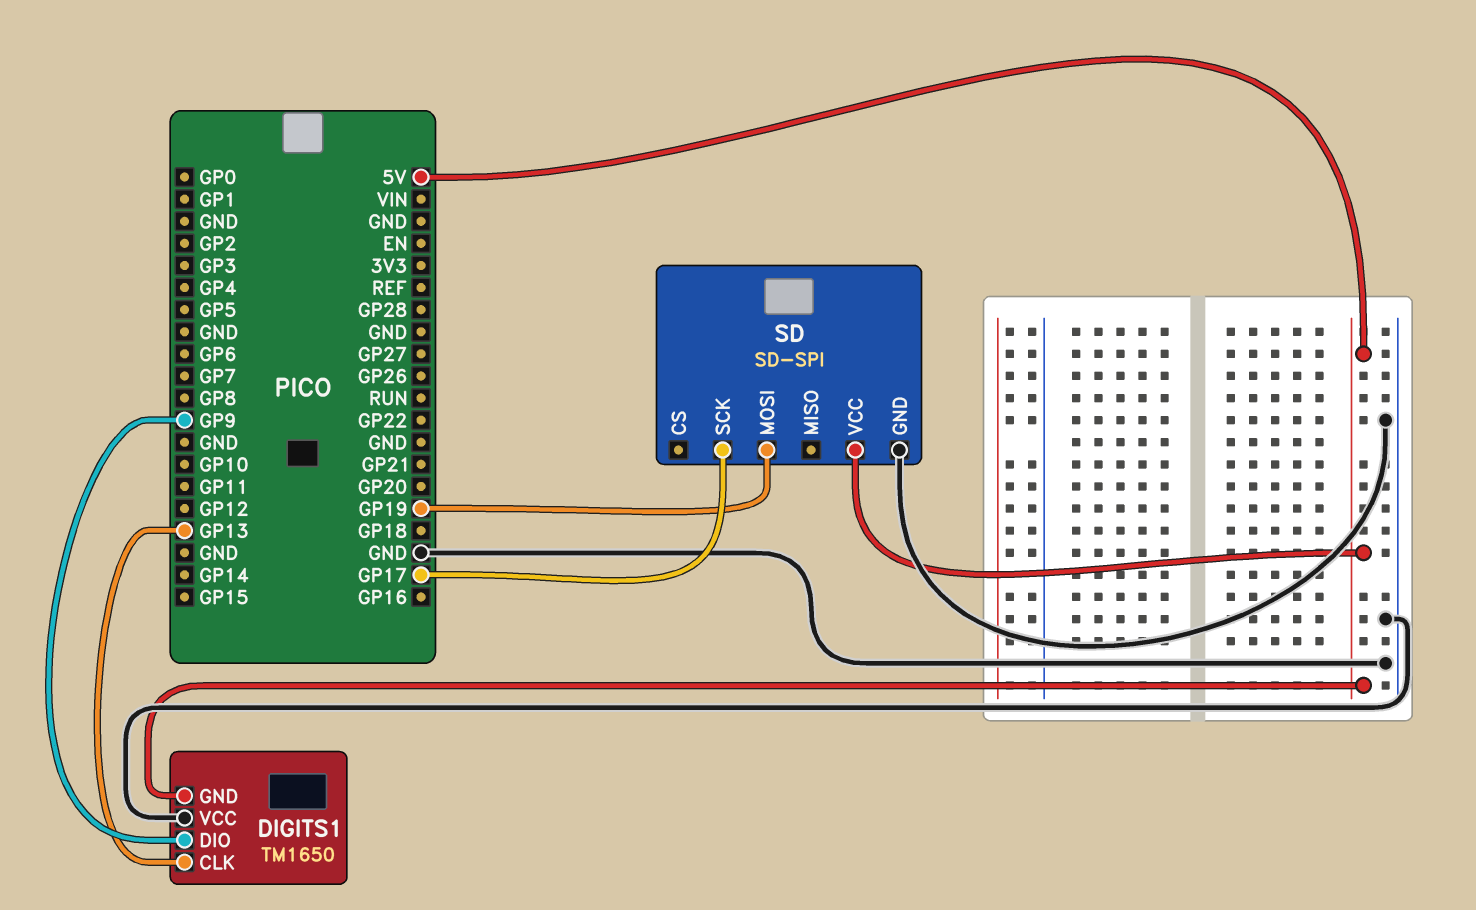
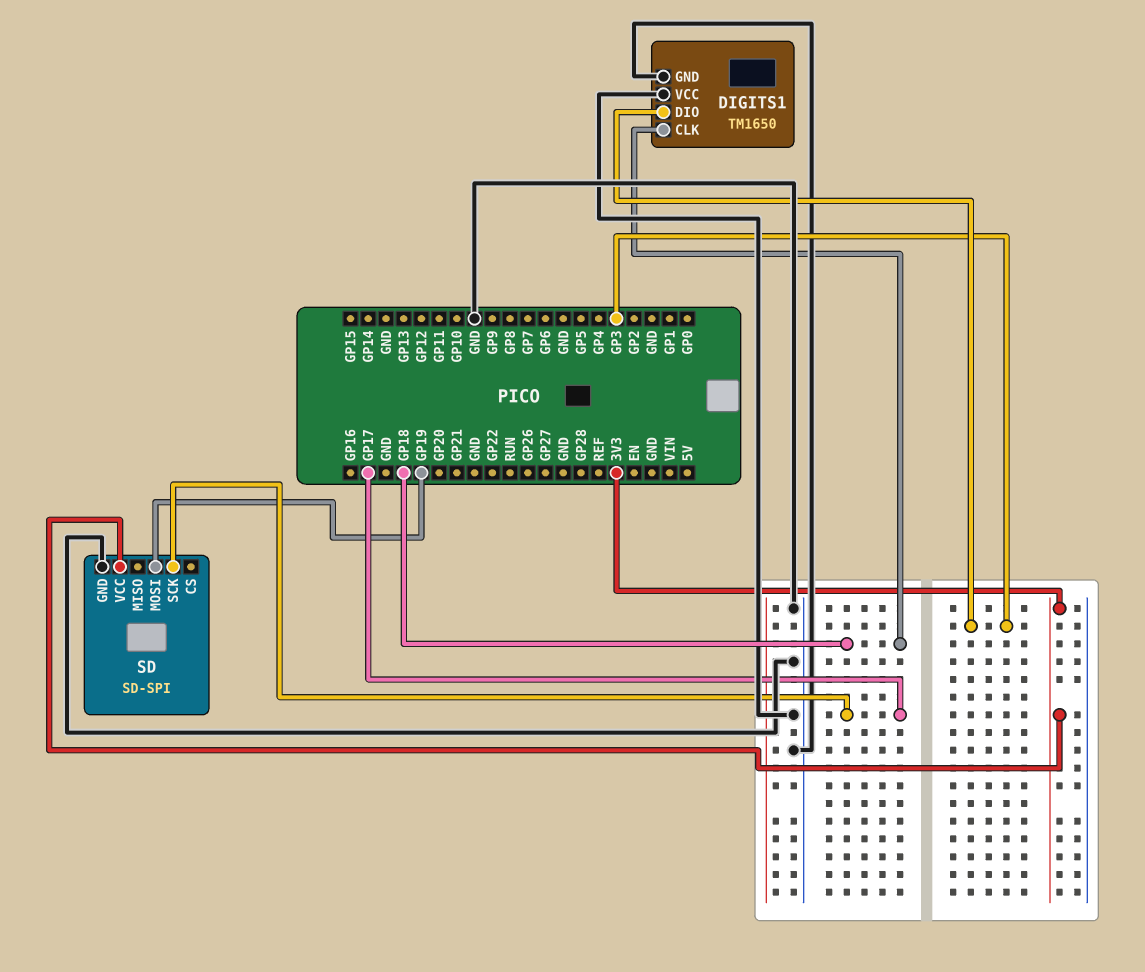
DIGITS1 pin CLK: GP13 -> GP18
DIGITS1 pin DIO: GP9 -> GP3
DIGITS1 pin GND: 5V -> GND
SD pin VCC: 5V -> 3V3

